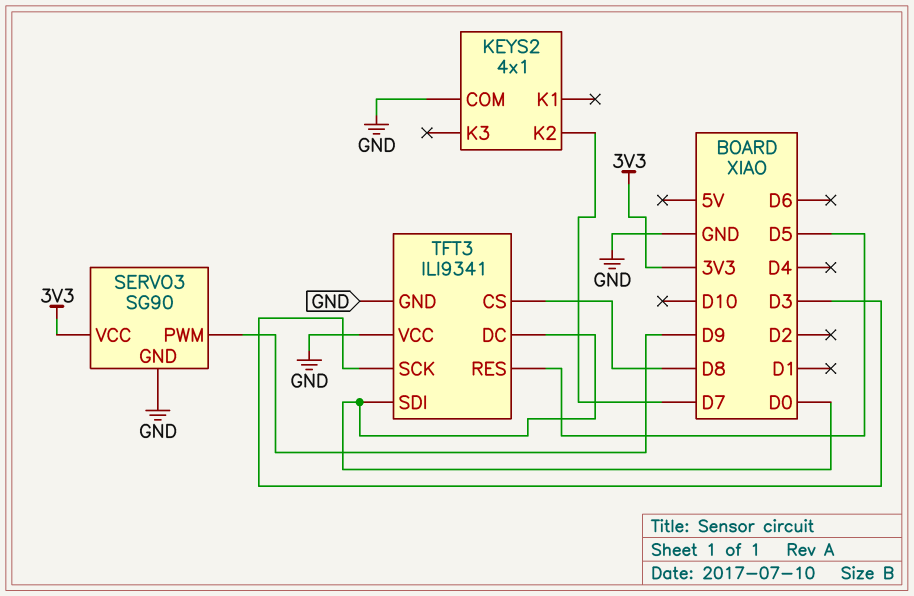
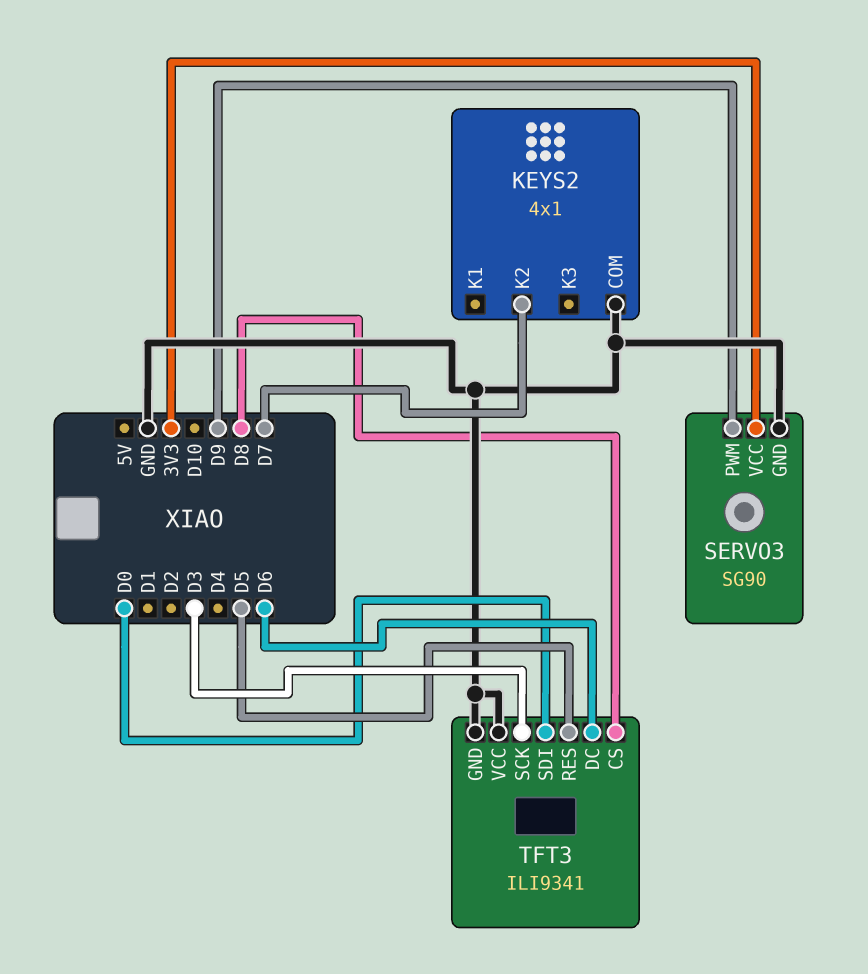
TFT3 pin DC: D0 -> D6

